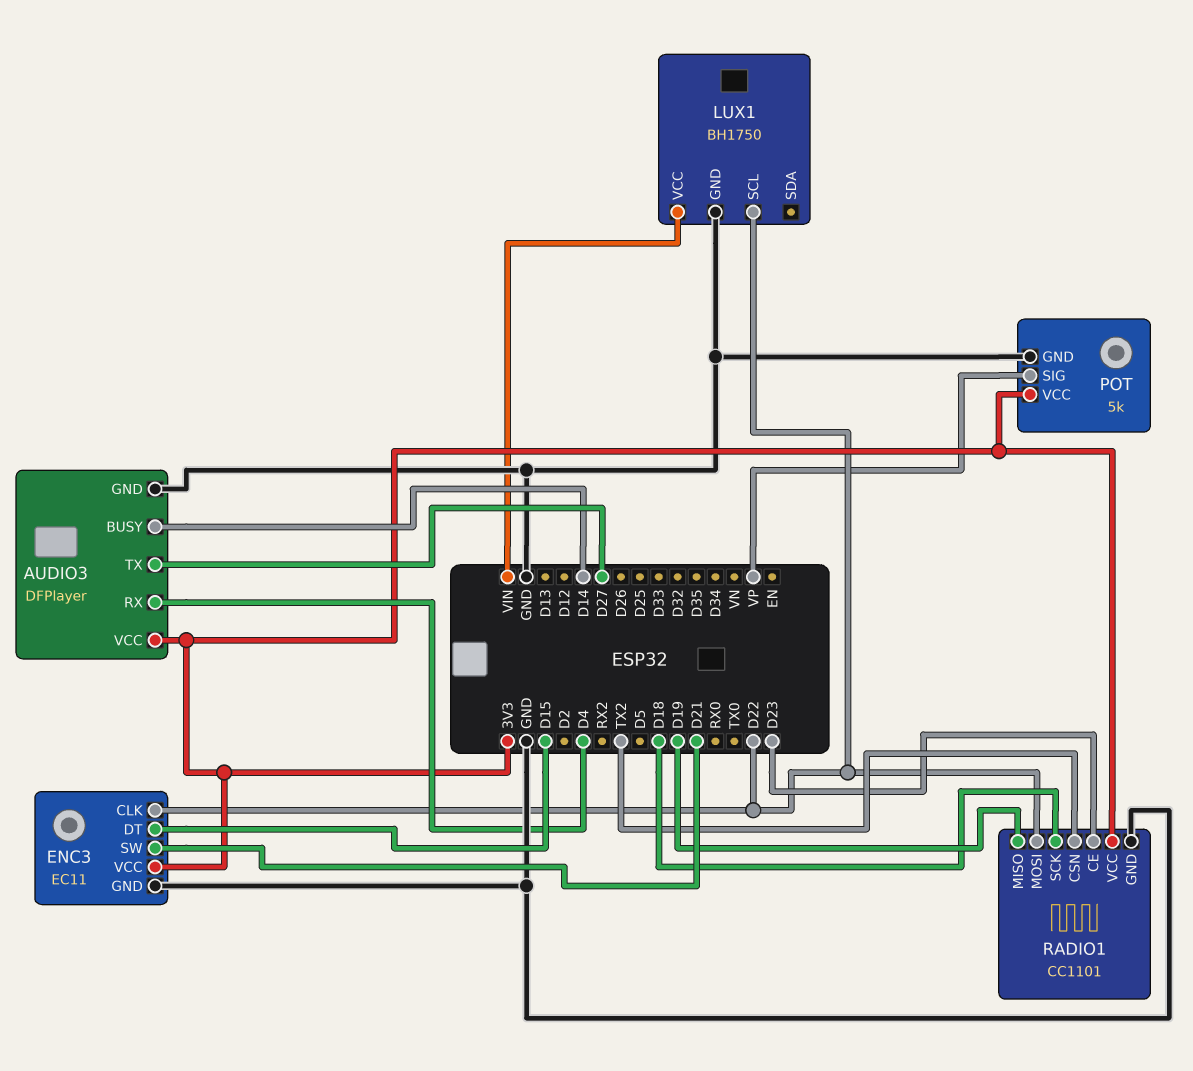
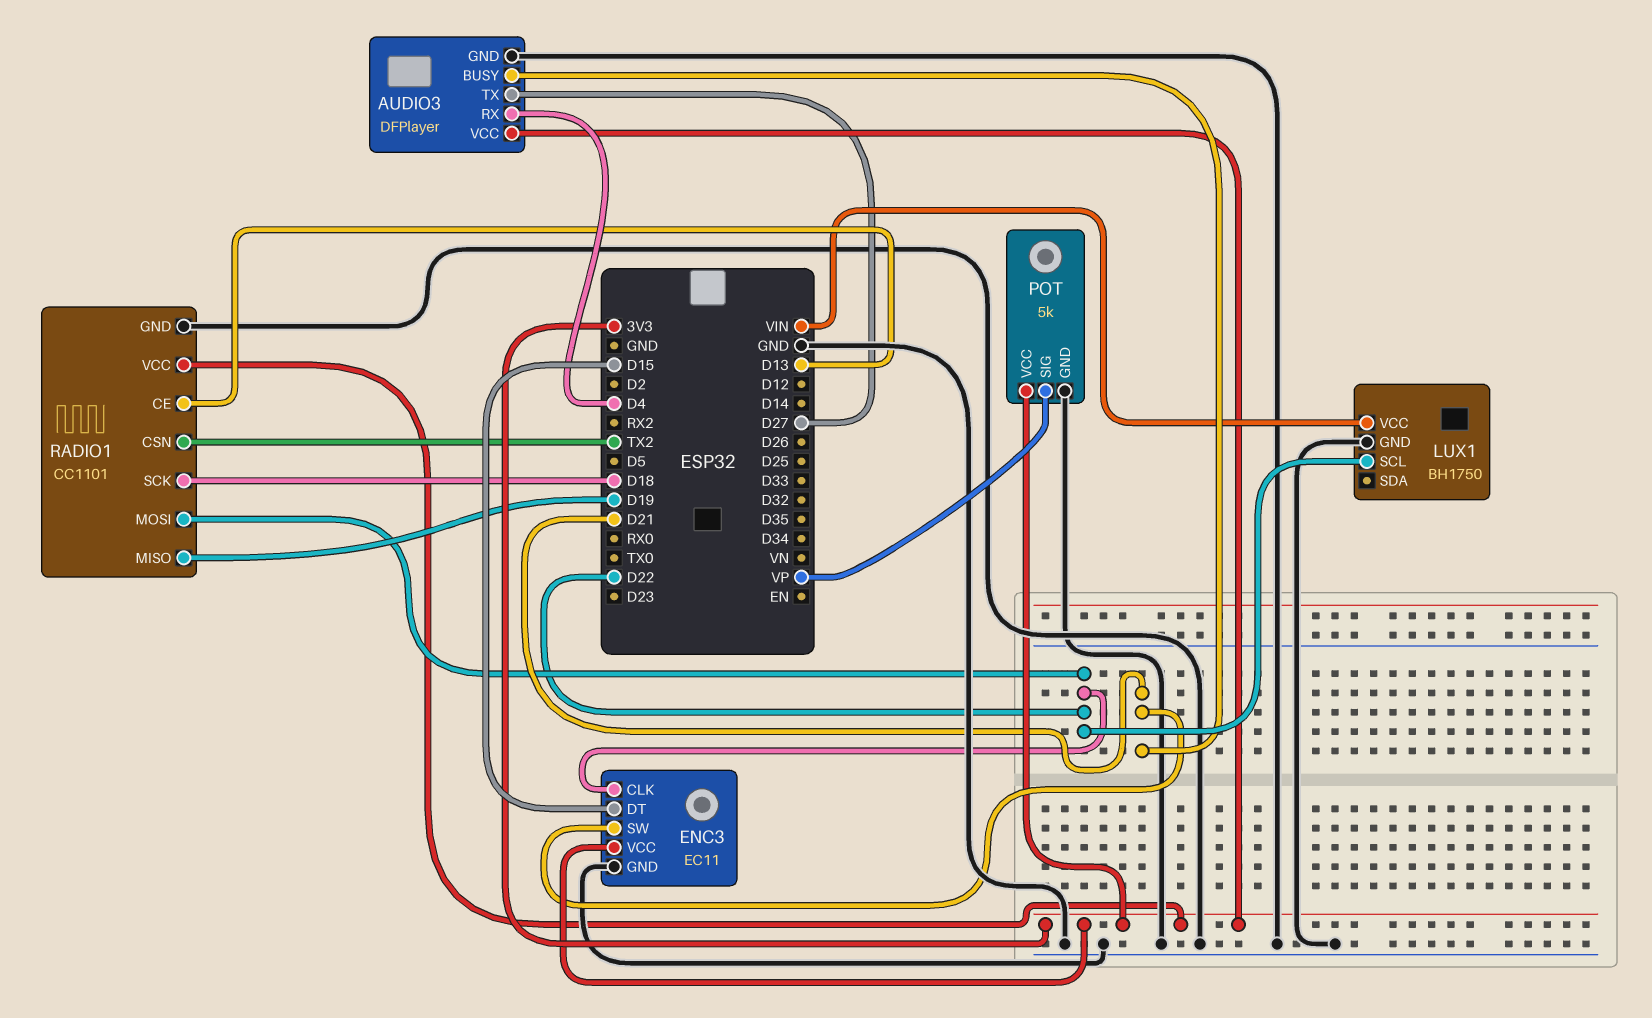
AUDIO3 pin BUSY: D14 -> D21
RADIO1 pin CE: D23 -> D13

